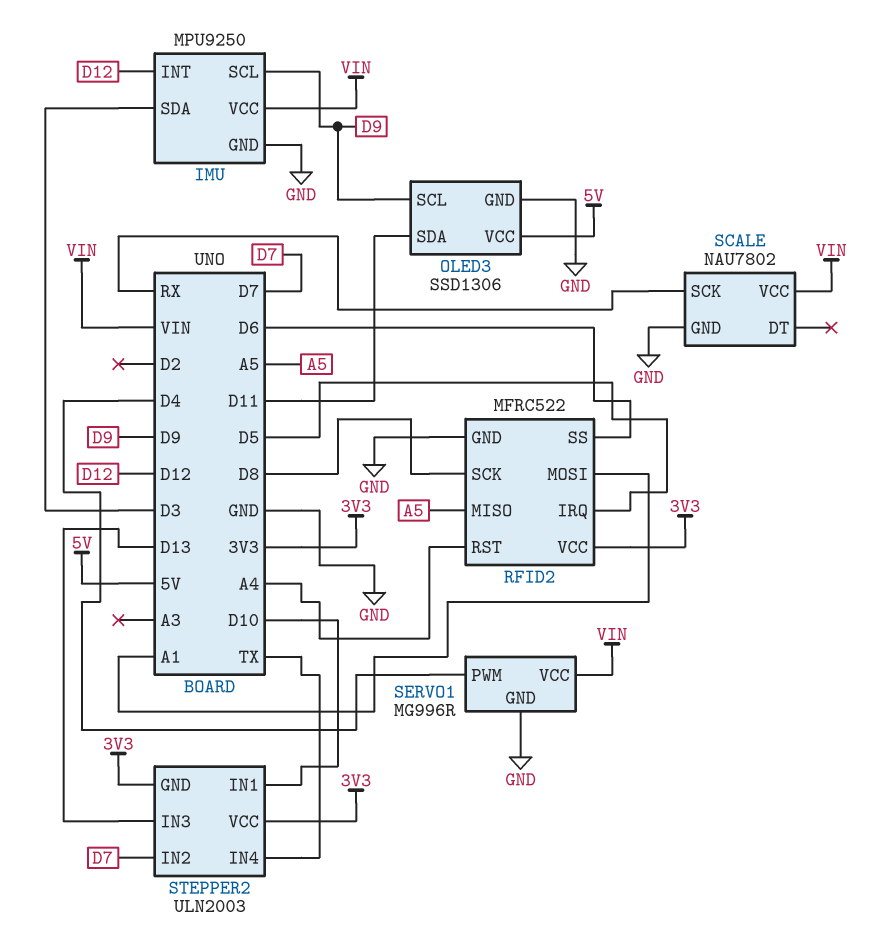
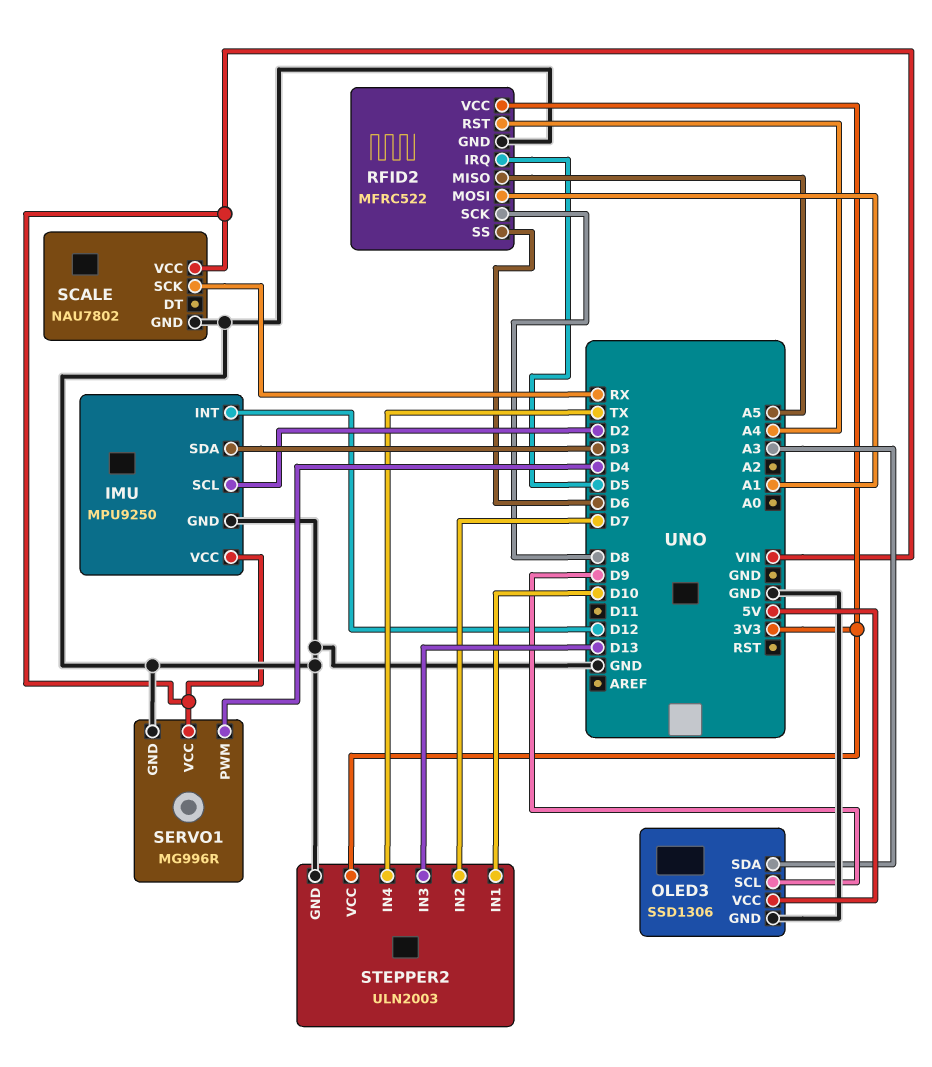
IMU pin SCL: D9 -> D2
OLED3 pin SDA: D11 -> A3
STEPPER2 pin GND: 3V3 -> GND

